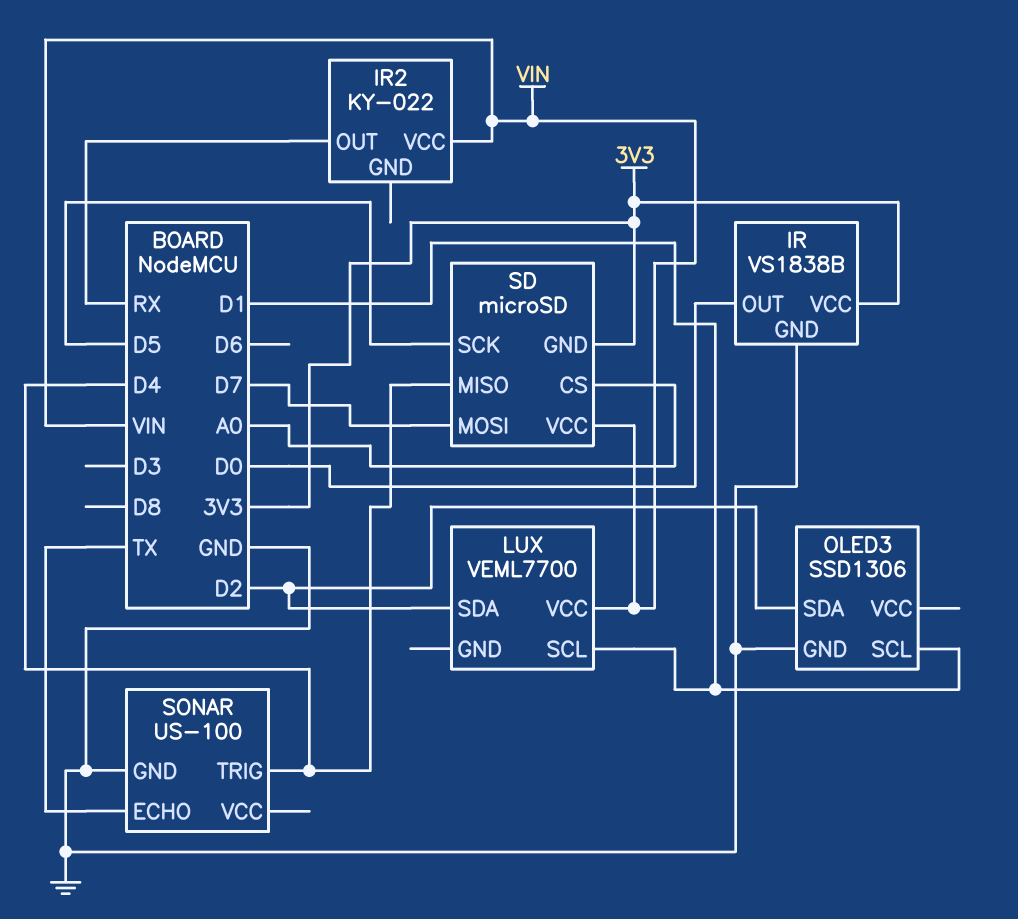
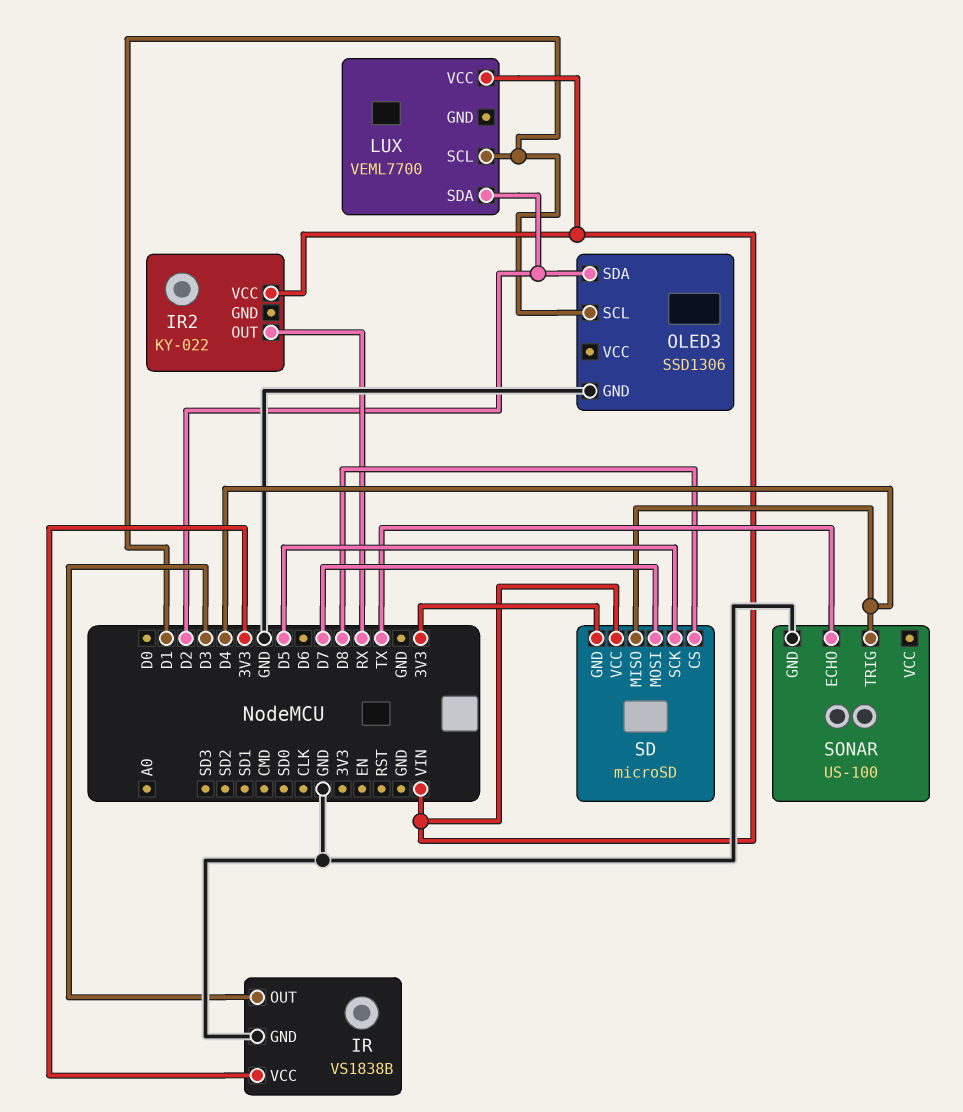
IR pin OUT: D0 -> D3
SD pin CS: A0 -> D8

